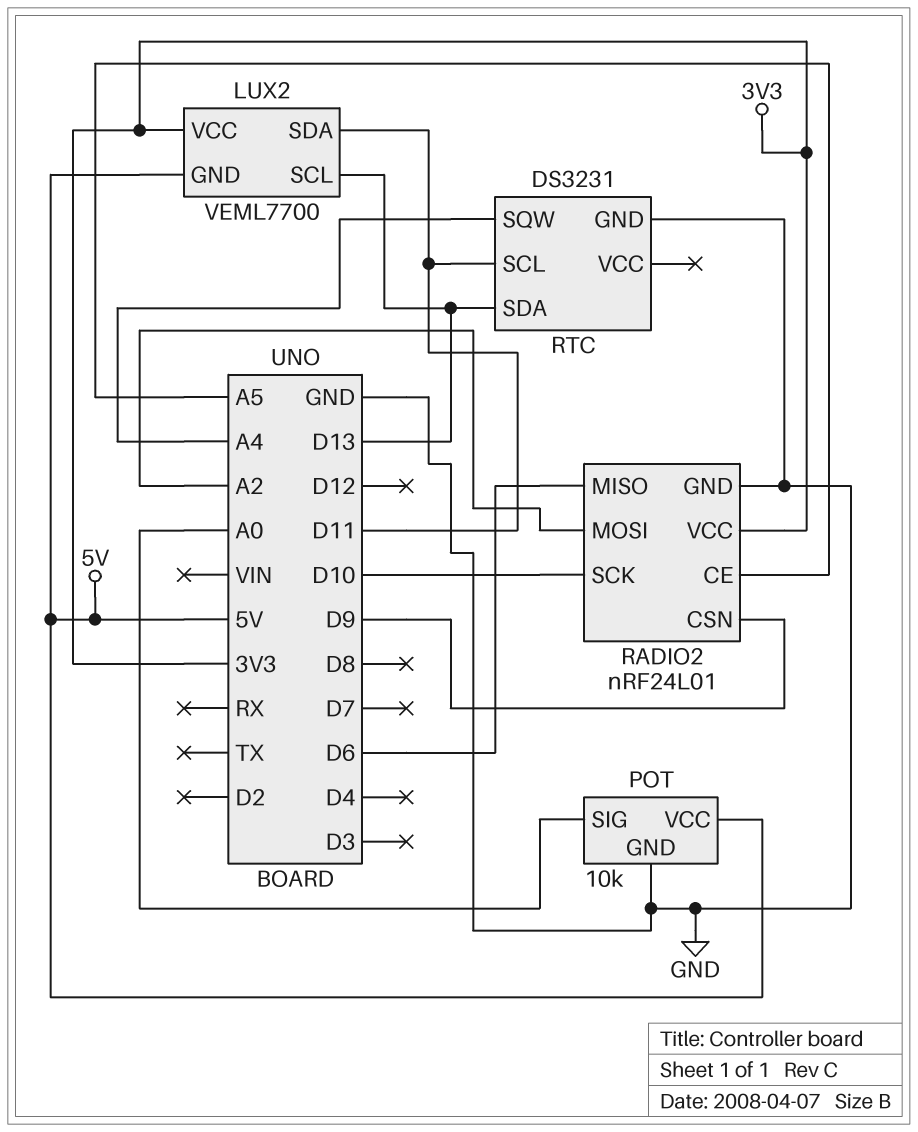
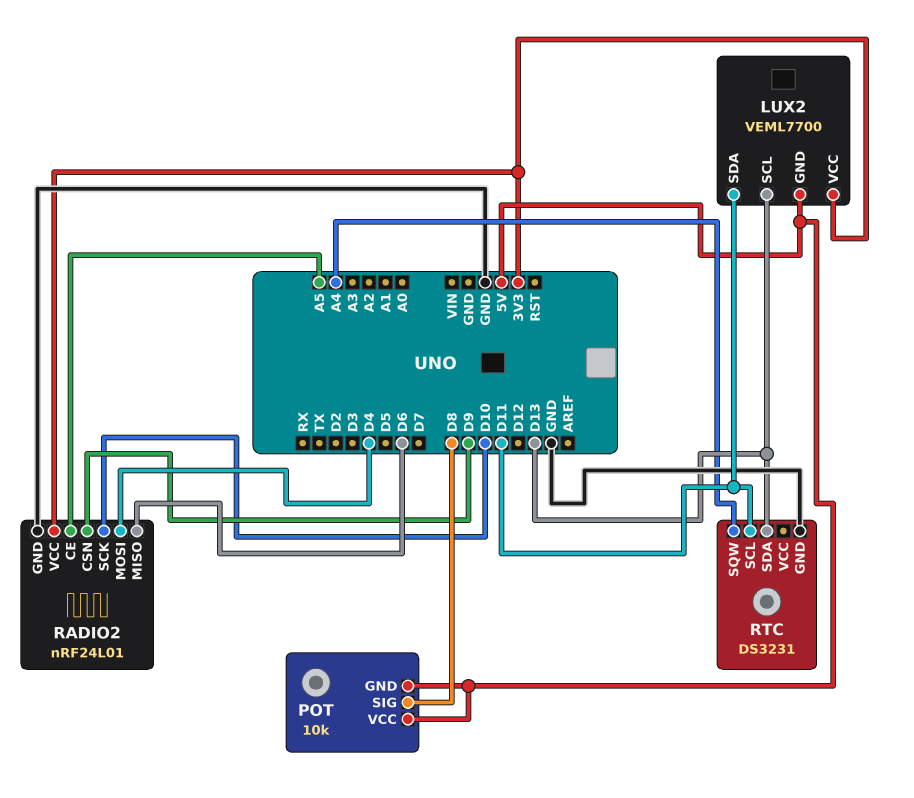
POT pin GND: GND -> 5V
POT pin SIG: A0 -> D8
RADIO2 pin MOSI: A2 -> D4

